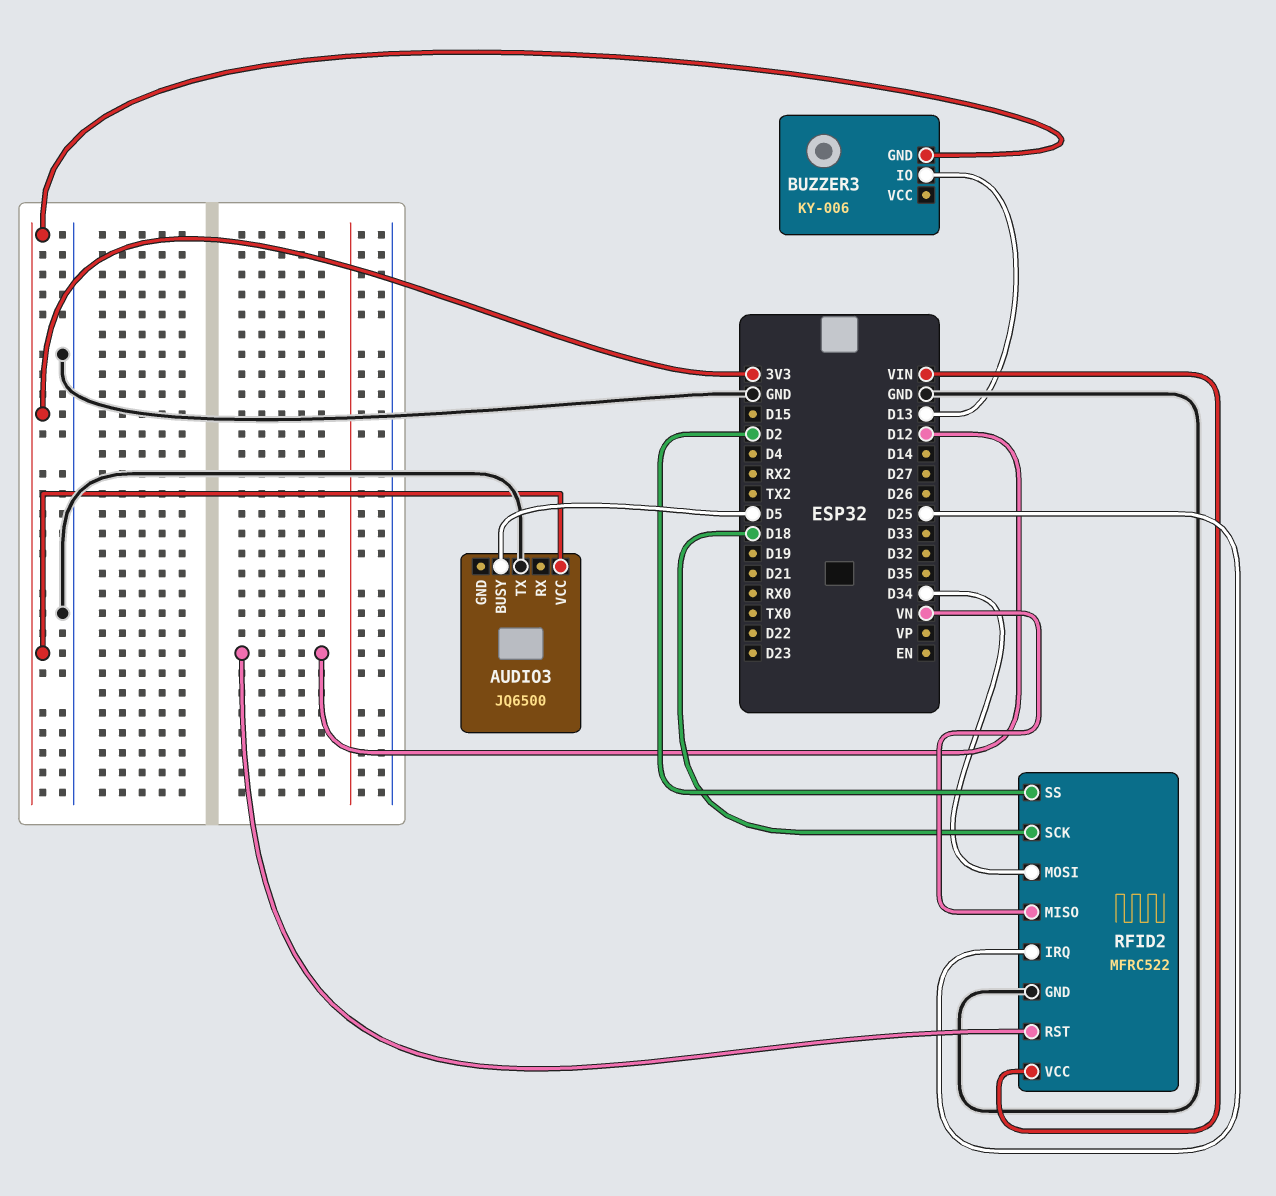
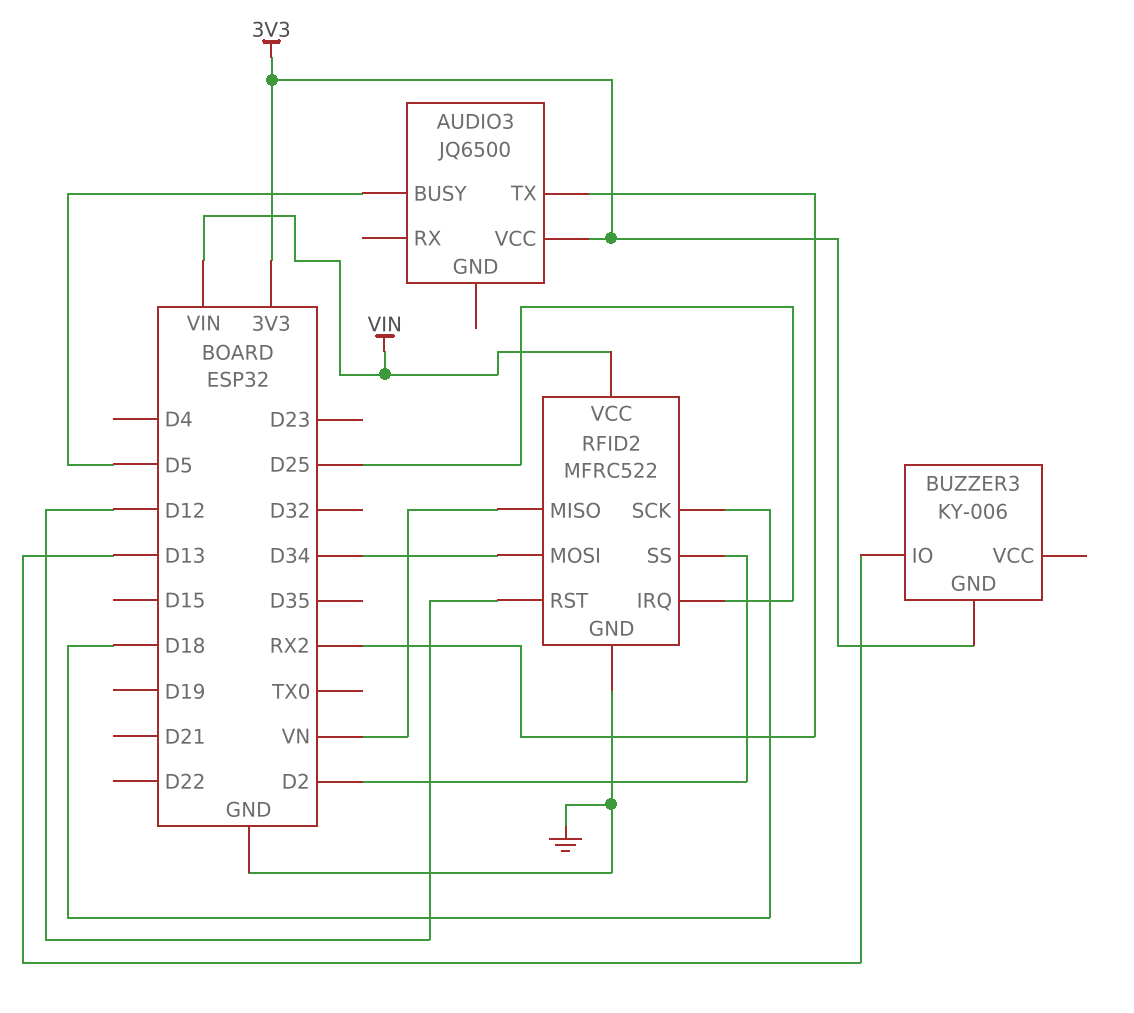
AUDIO3 pin TX: GND -> RX2

